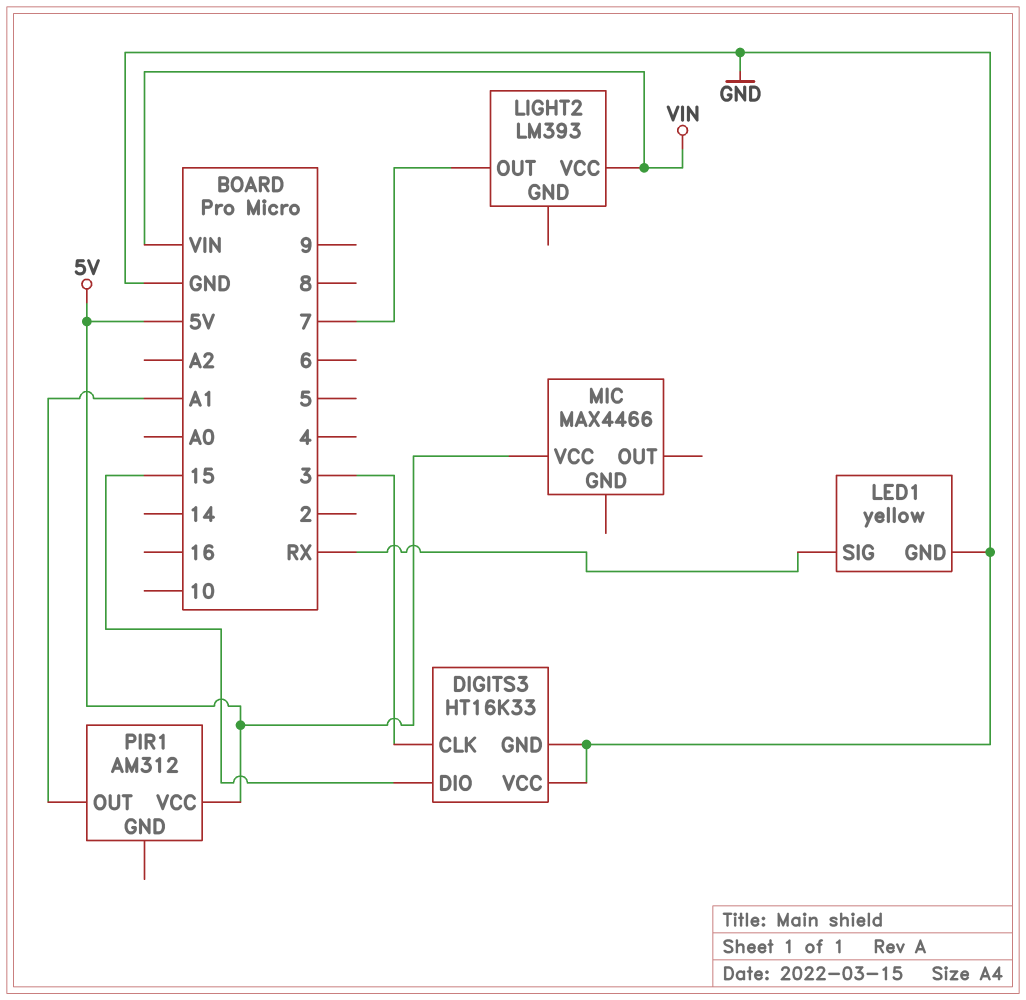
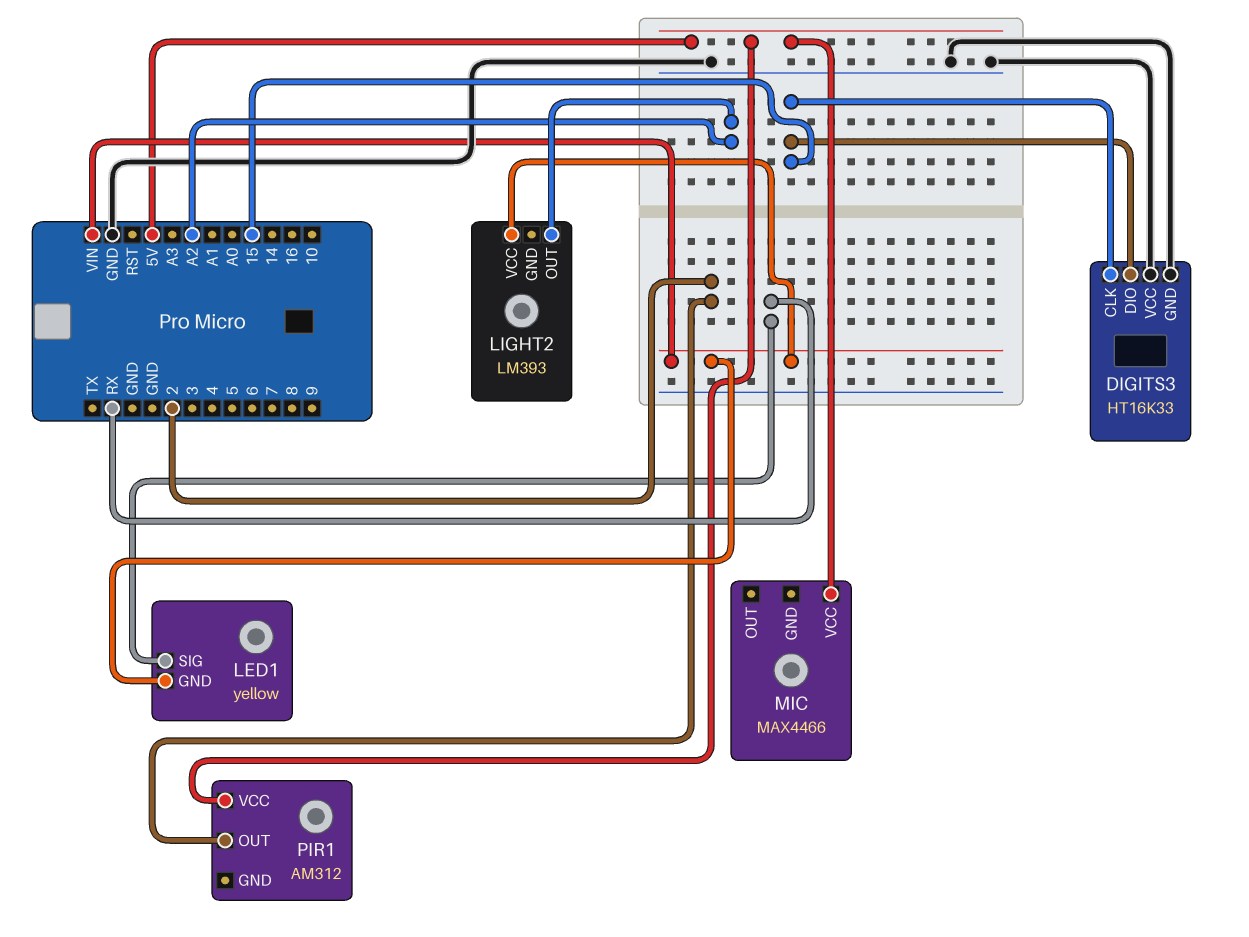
DIGITS3 pin CLK: 3 -> 15
LED1 pin GND: GND -> VIN
LIGHT2 pin OUT: 7 -> A2
PIR1 pin OUT: A1 -> 2

